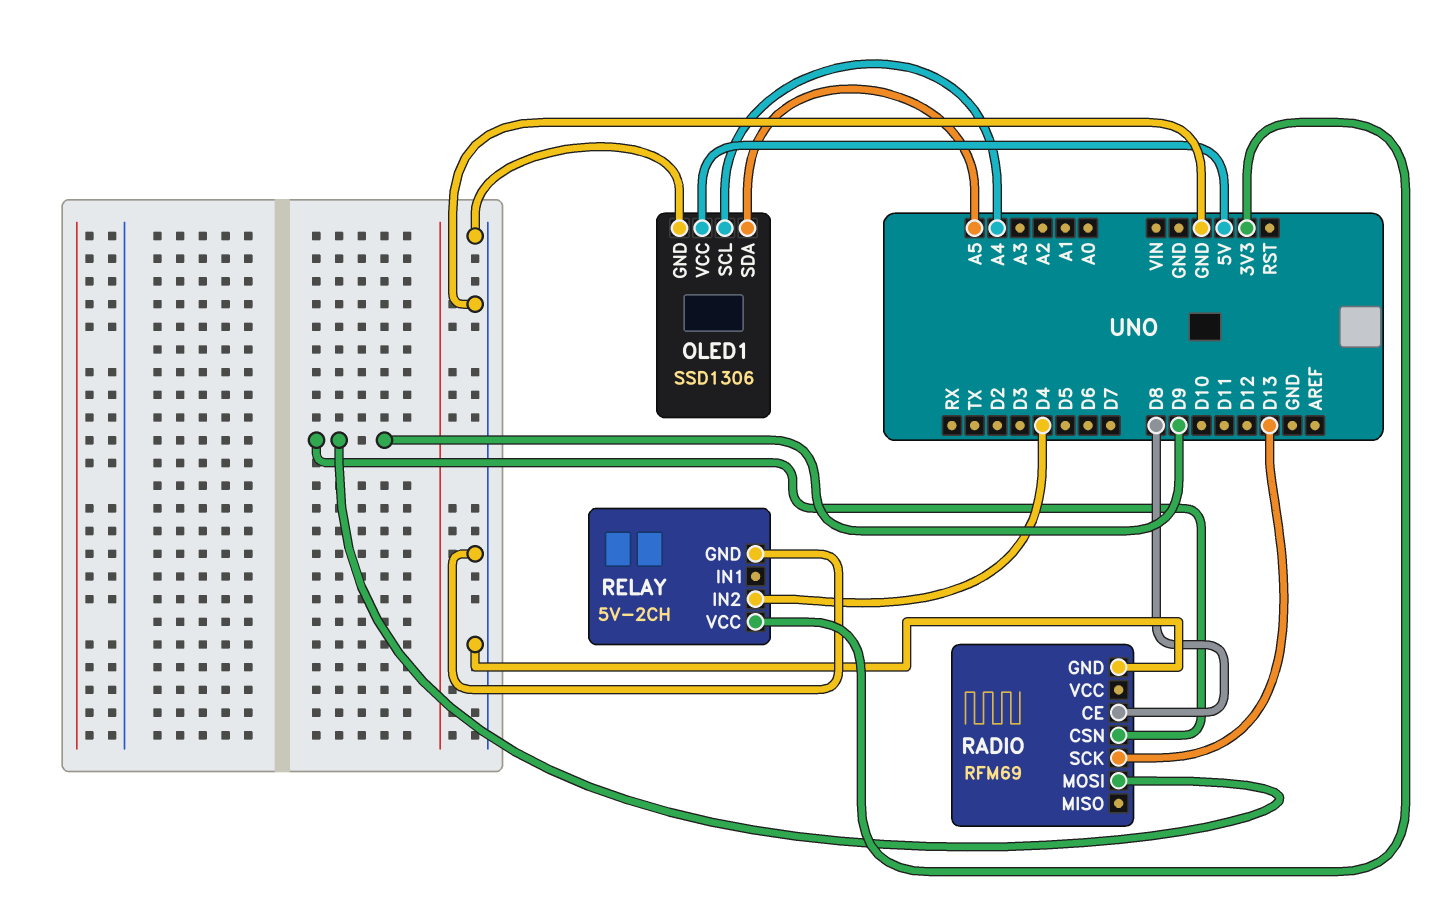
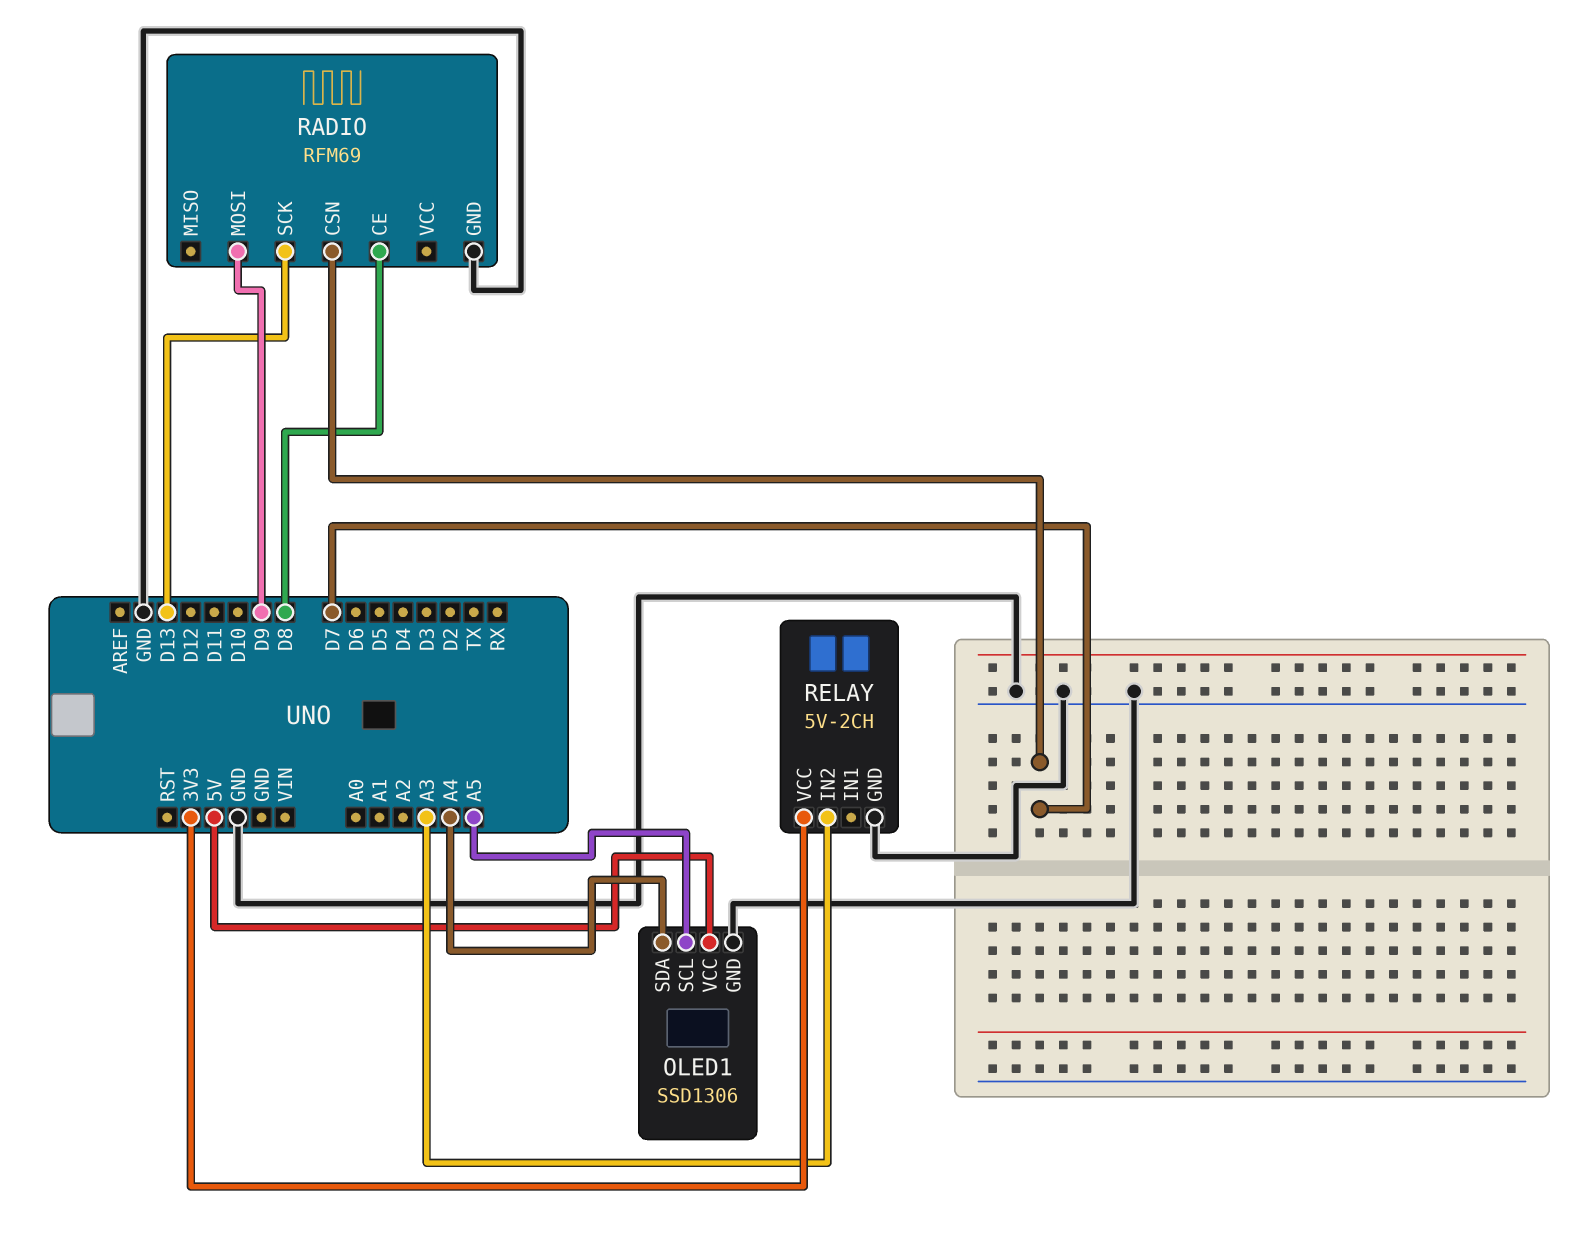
OLED1 pin SCL: A4 -> A5
OLED1 pin SDA: A5 -> A4
RADIO pin CSN: D9 -> D7
RELAY pin IN2: D4 -> A3

